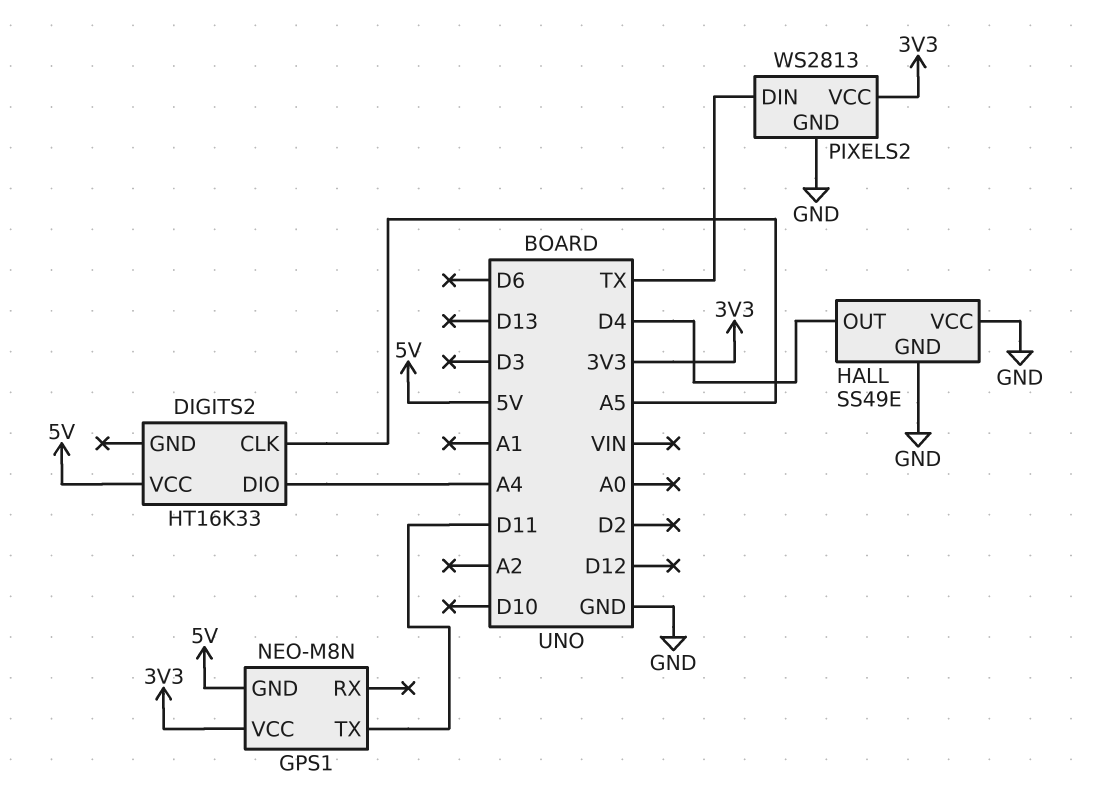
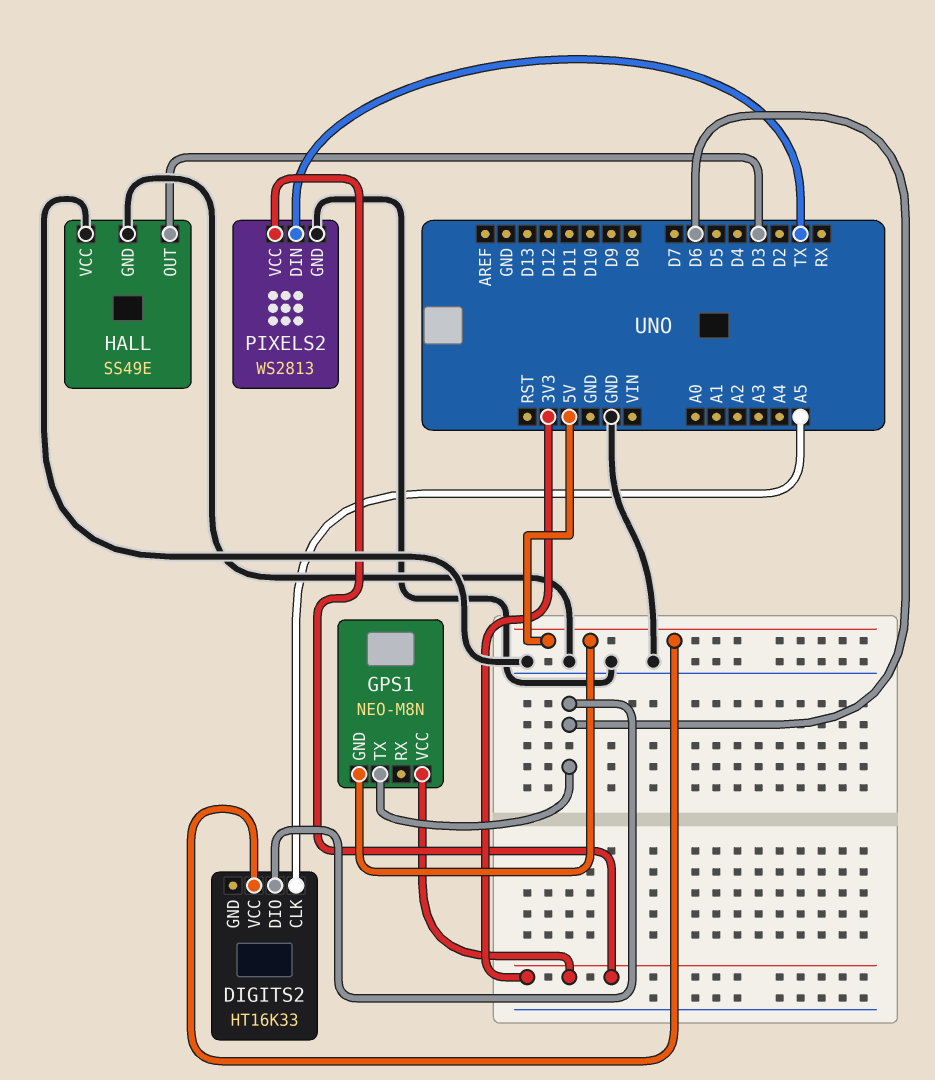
DIGITS2 pin DIO: A4 -> D6
GPS1 pin TX: D11 -> D6
HALL pin OUT: D4 -> D3

